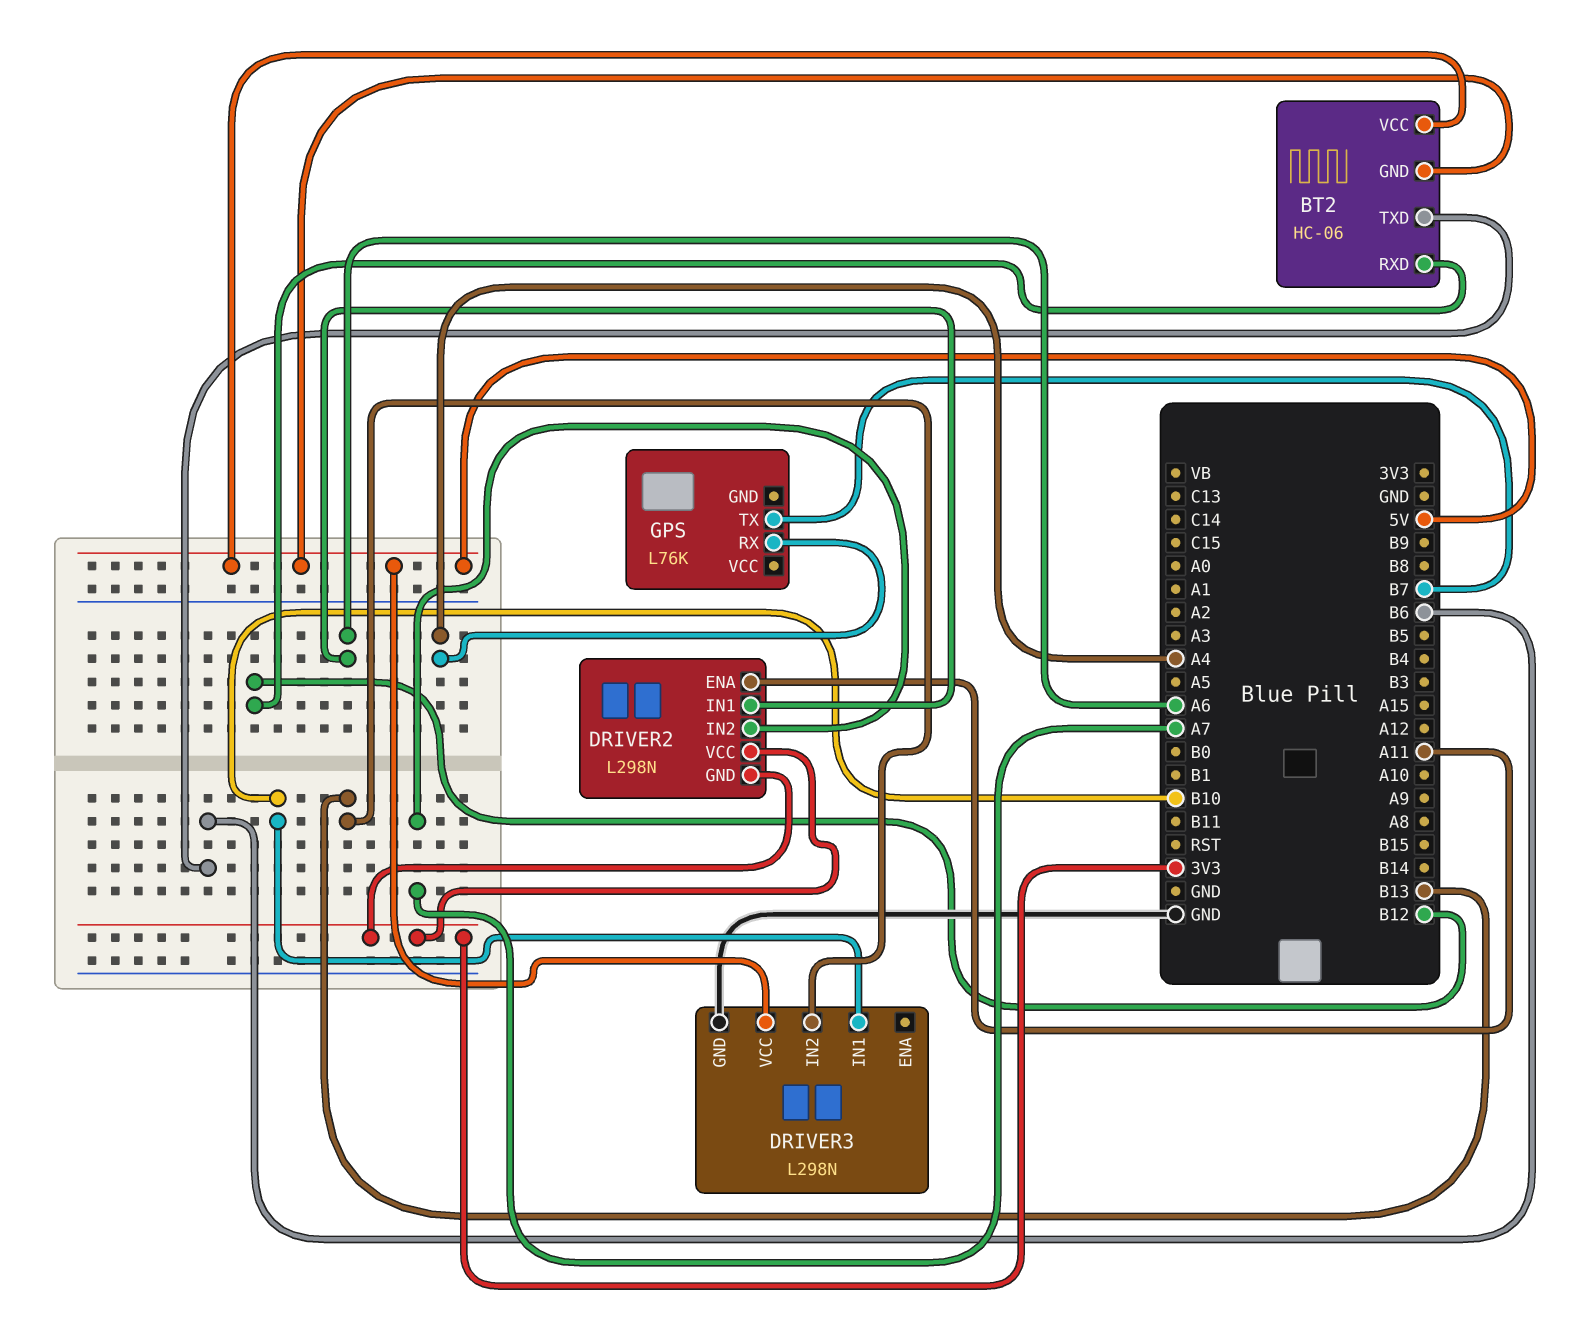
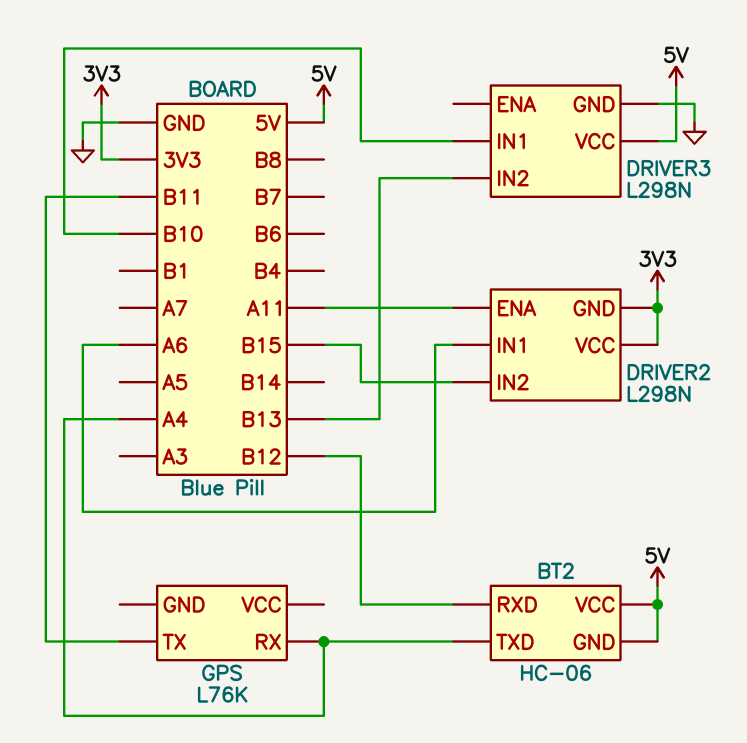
BT2 pin TXD: B6 -> A4
DRIVER2 pin IN2: A7 -> B15
GPS pin TX: B7 -> B11

